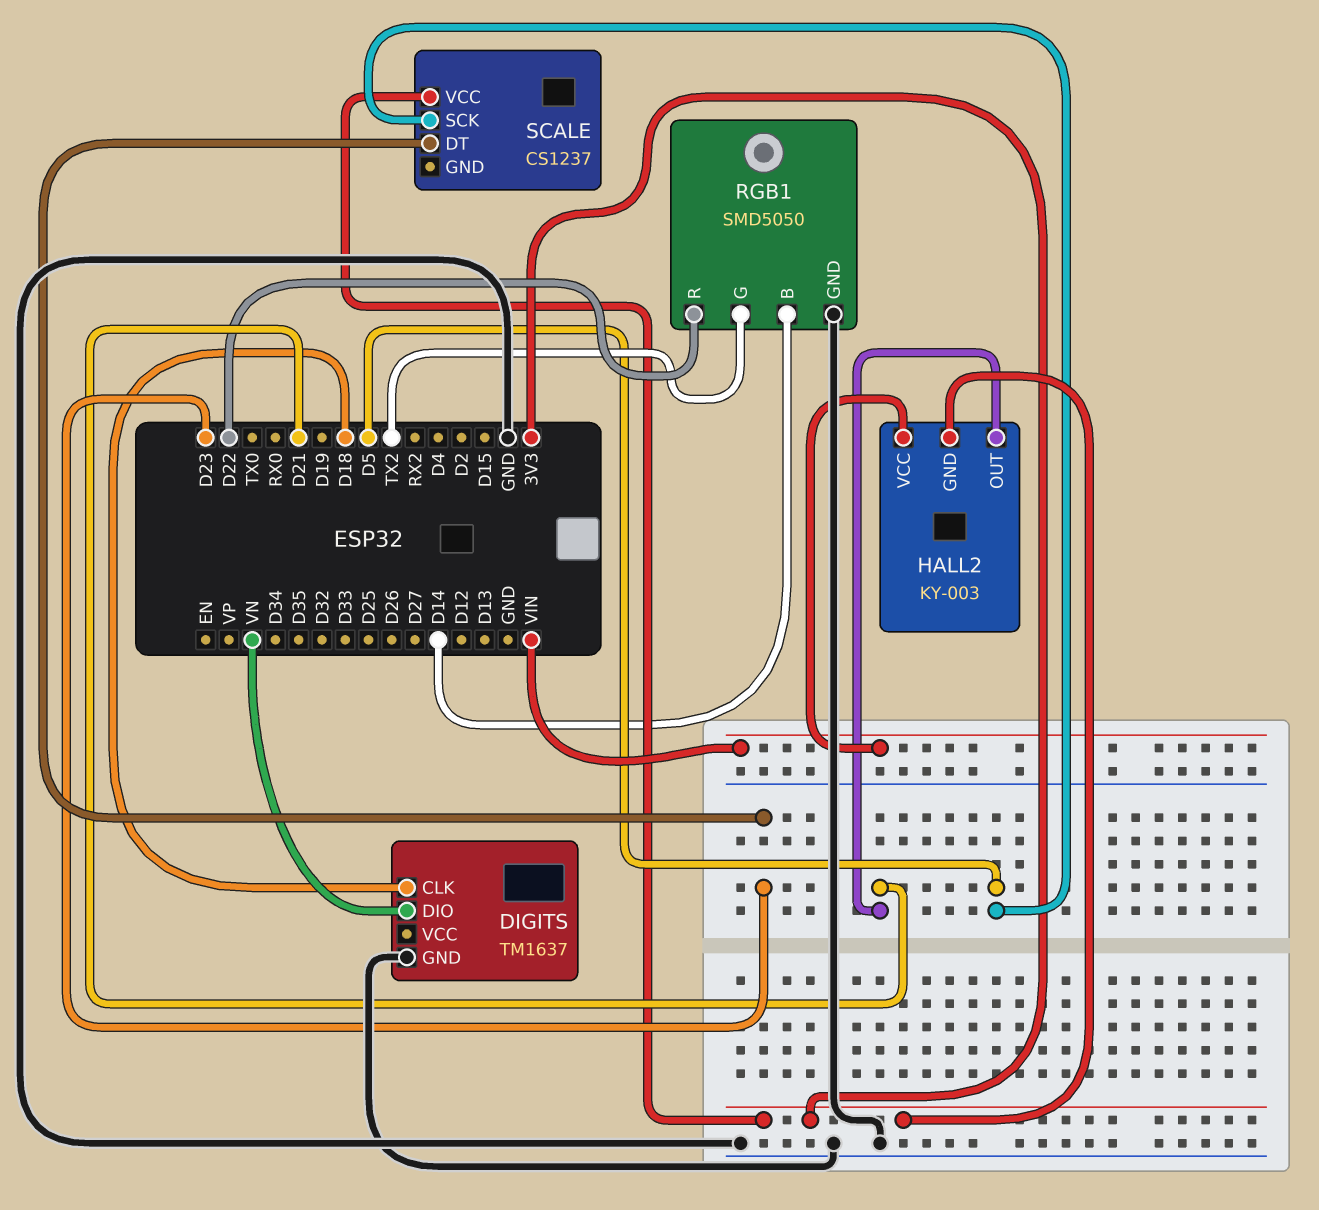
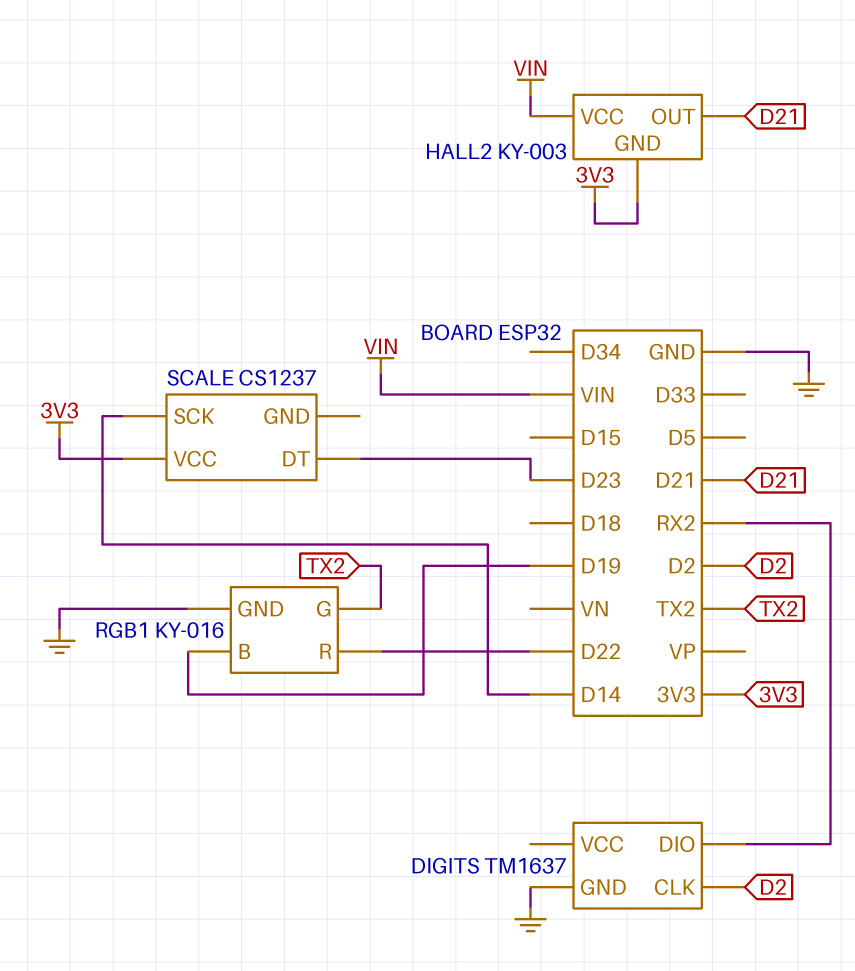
DIGITS pin CLK: D18 -> D2
DIGITS pin DIO: VN -> RX2
RGB1: SMD5050 -> KY-016
RGB1 pin B: D14 -> D19
SCALE pin SCK: D5 -> D14

